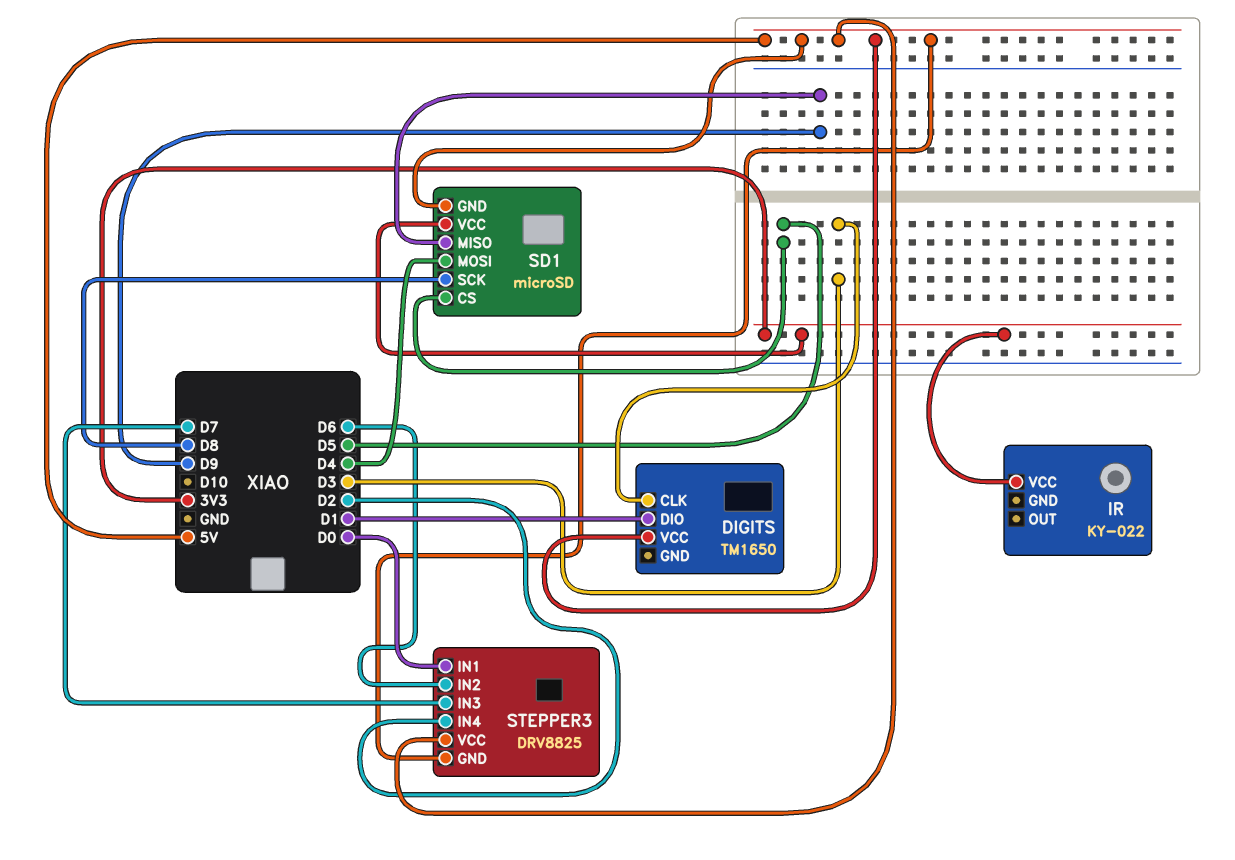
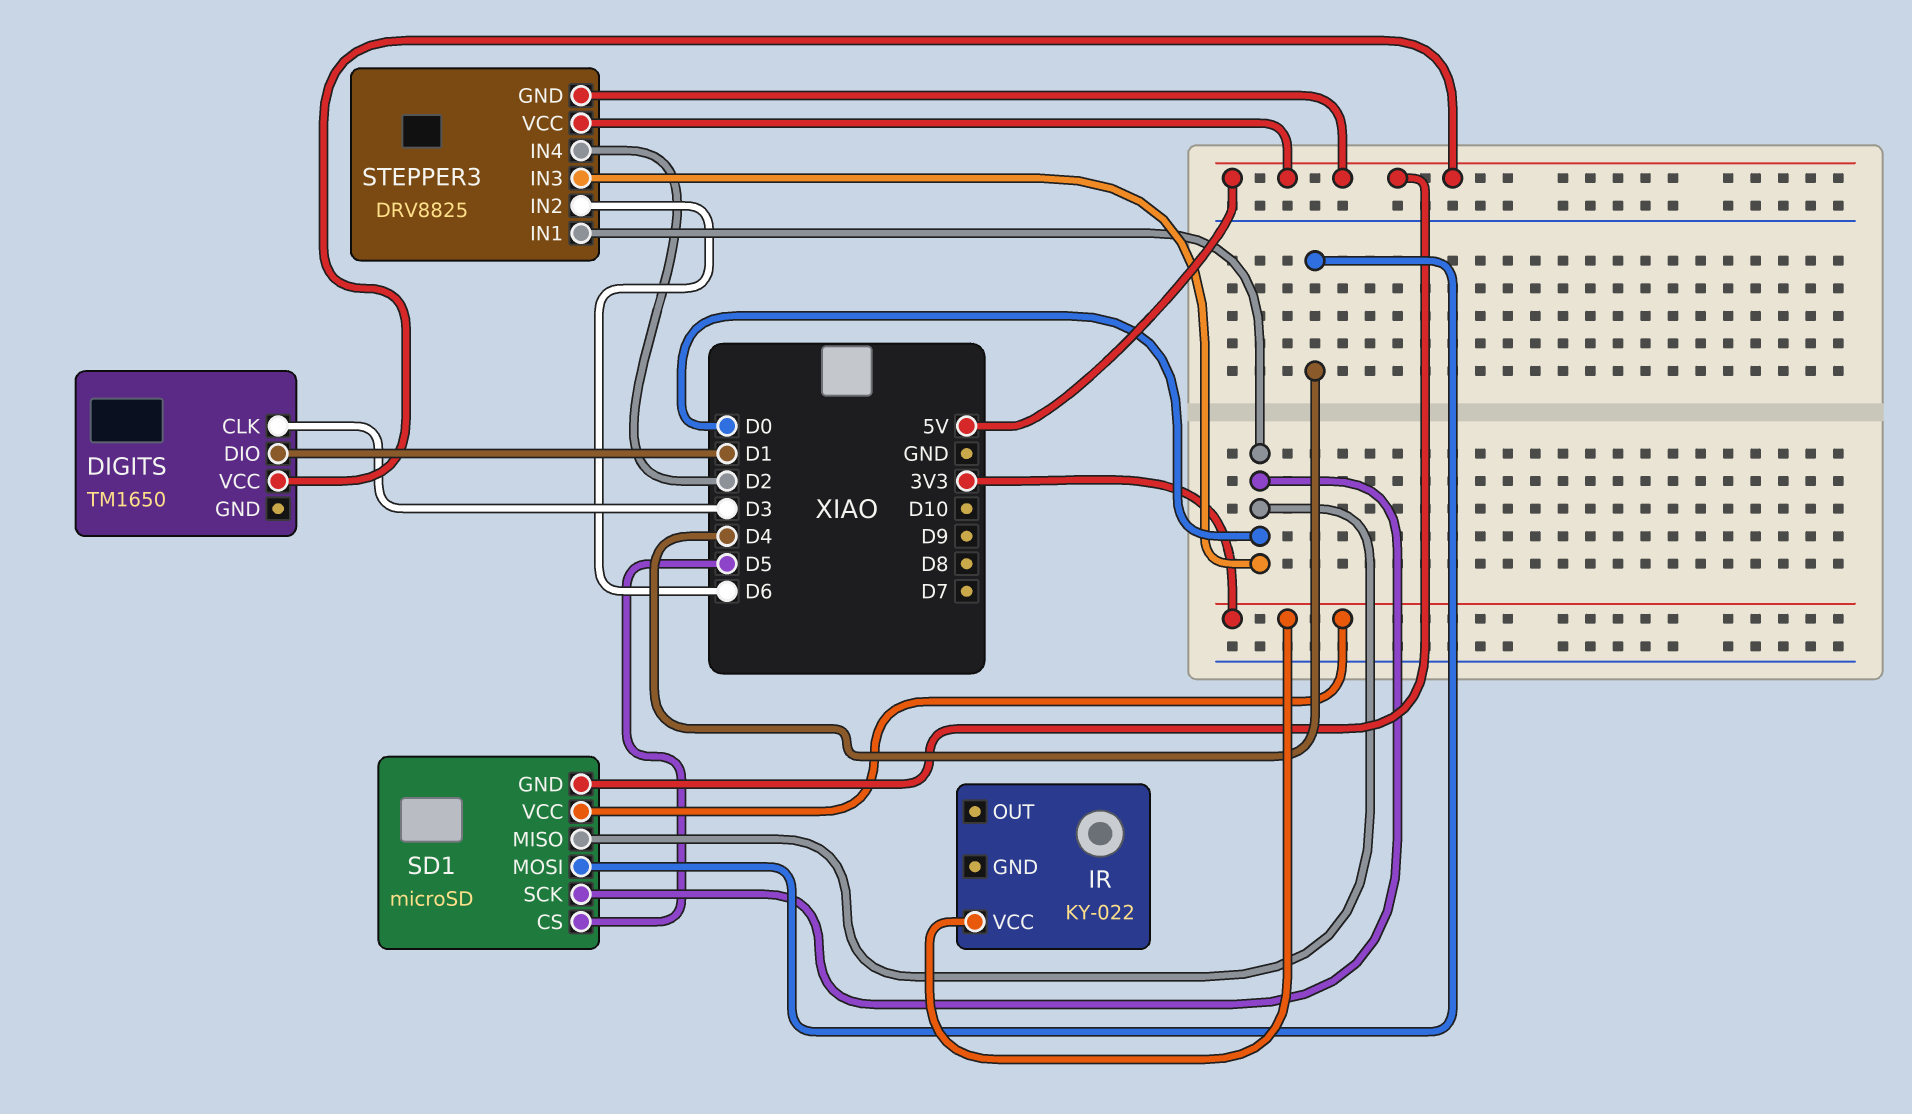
SD1 pin MISO: D9 -> D0
SD1 pin SCK: D8 -> D0
STEPPER3 pin IN3: D7 -> D0

